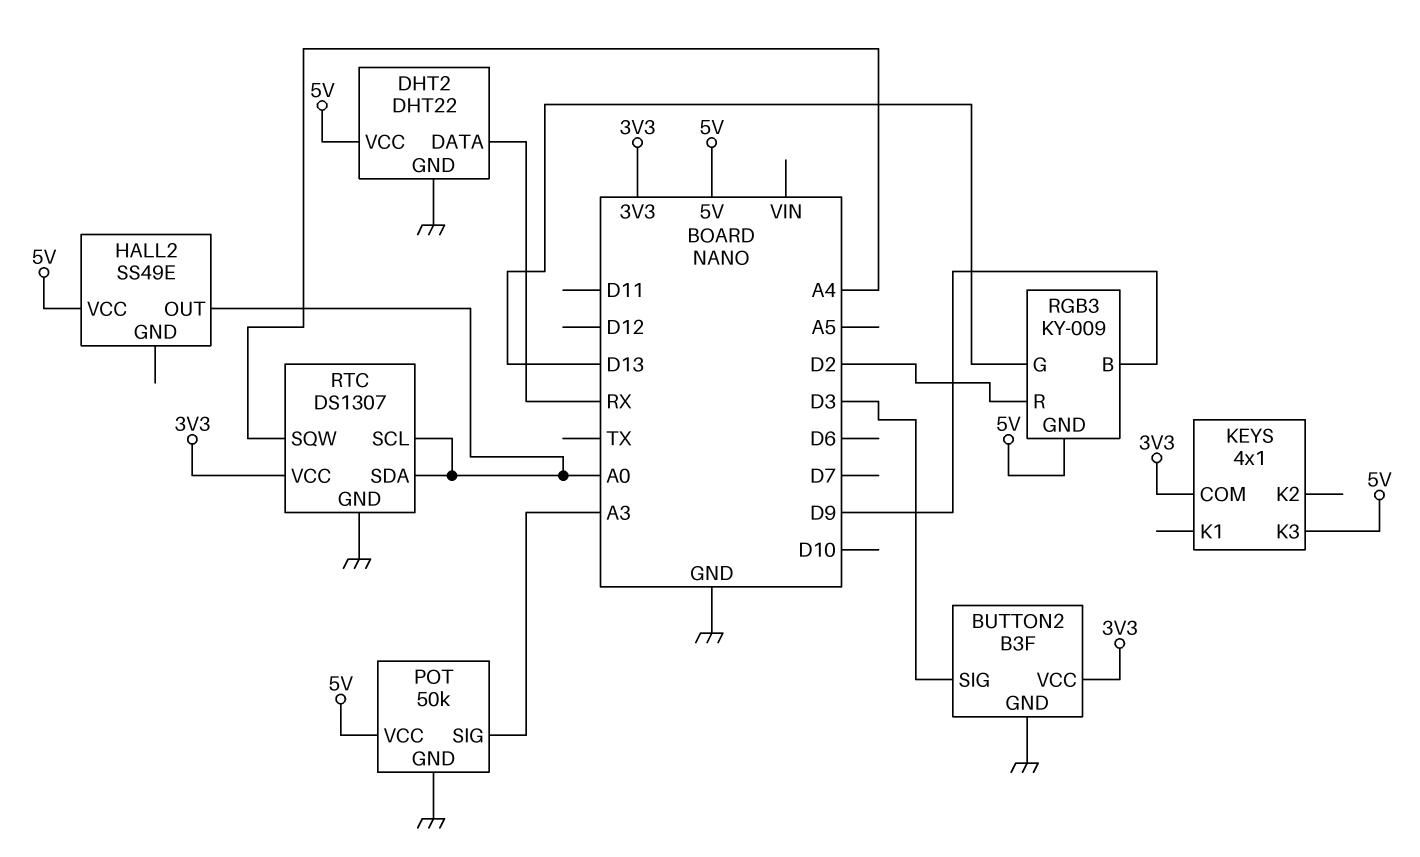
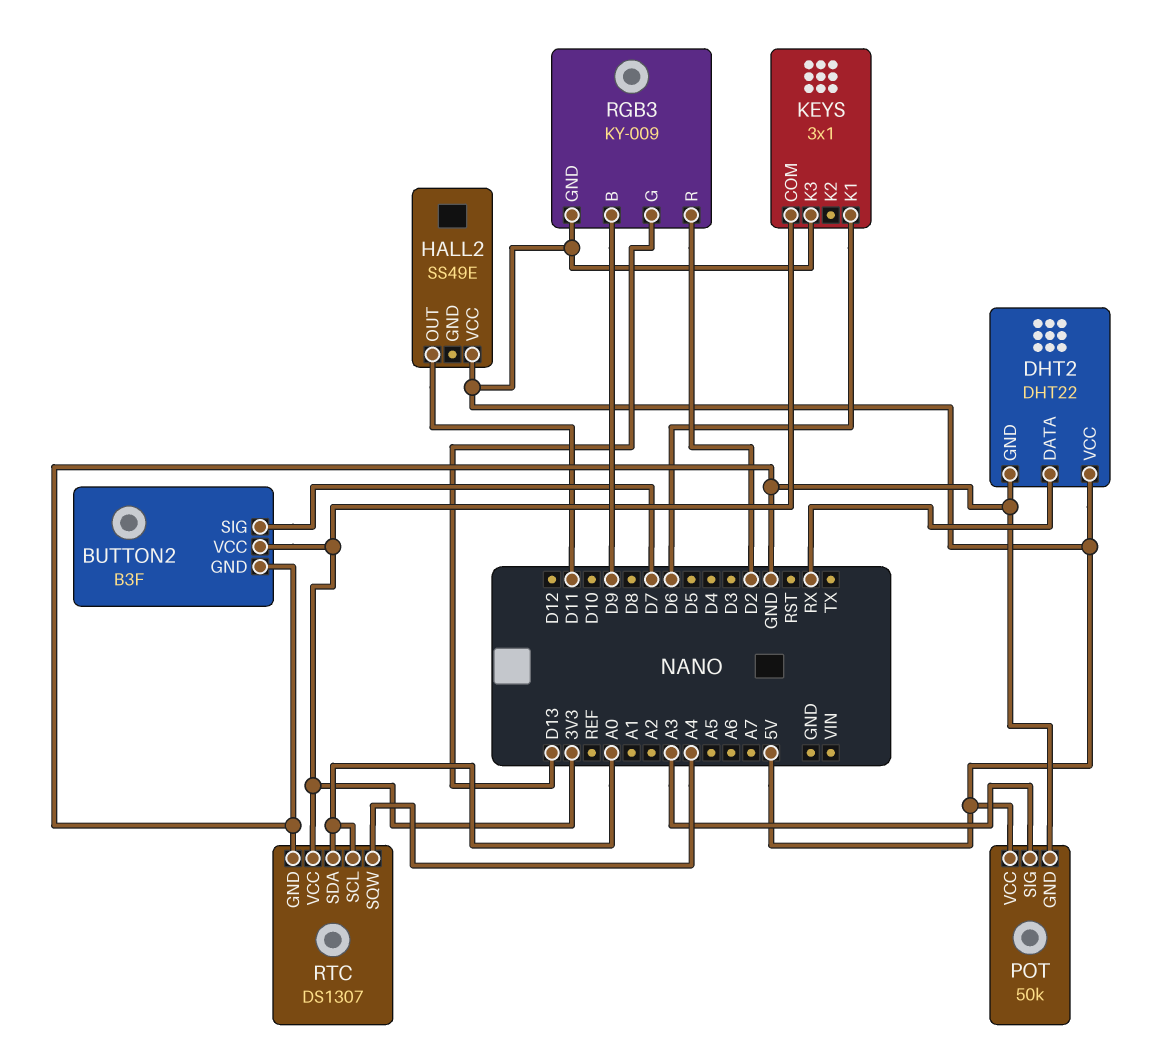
BUTTON2 pin SIG: D3 -> D7
HALL2 pin OUT: A0 -> D11
KEYS: 4x1 -> 3x1
KEYS pin K1: none -> D6

